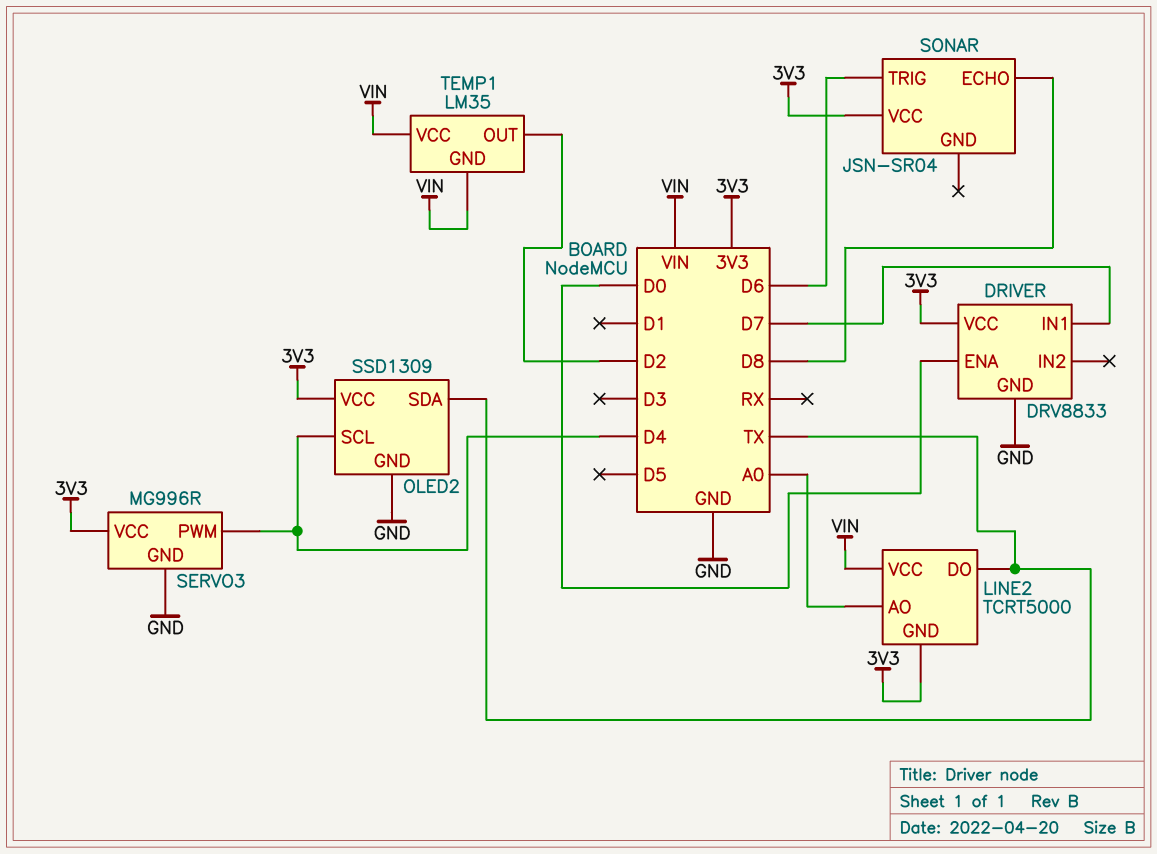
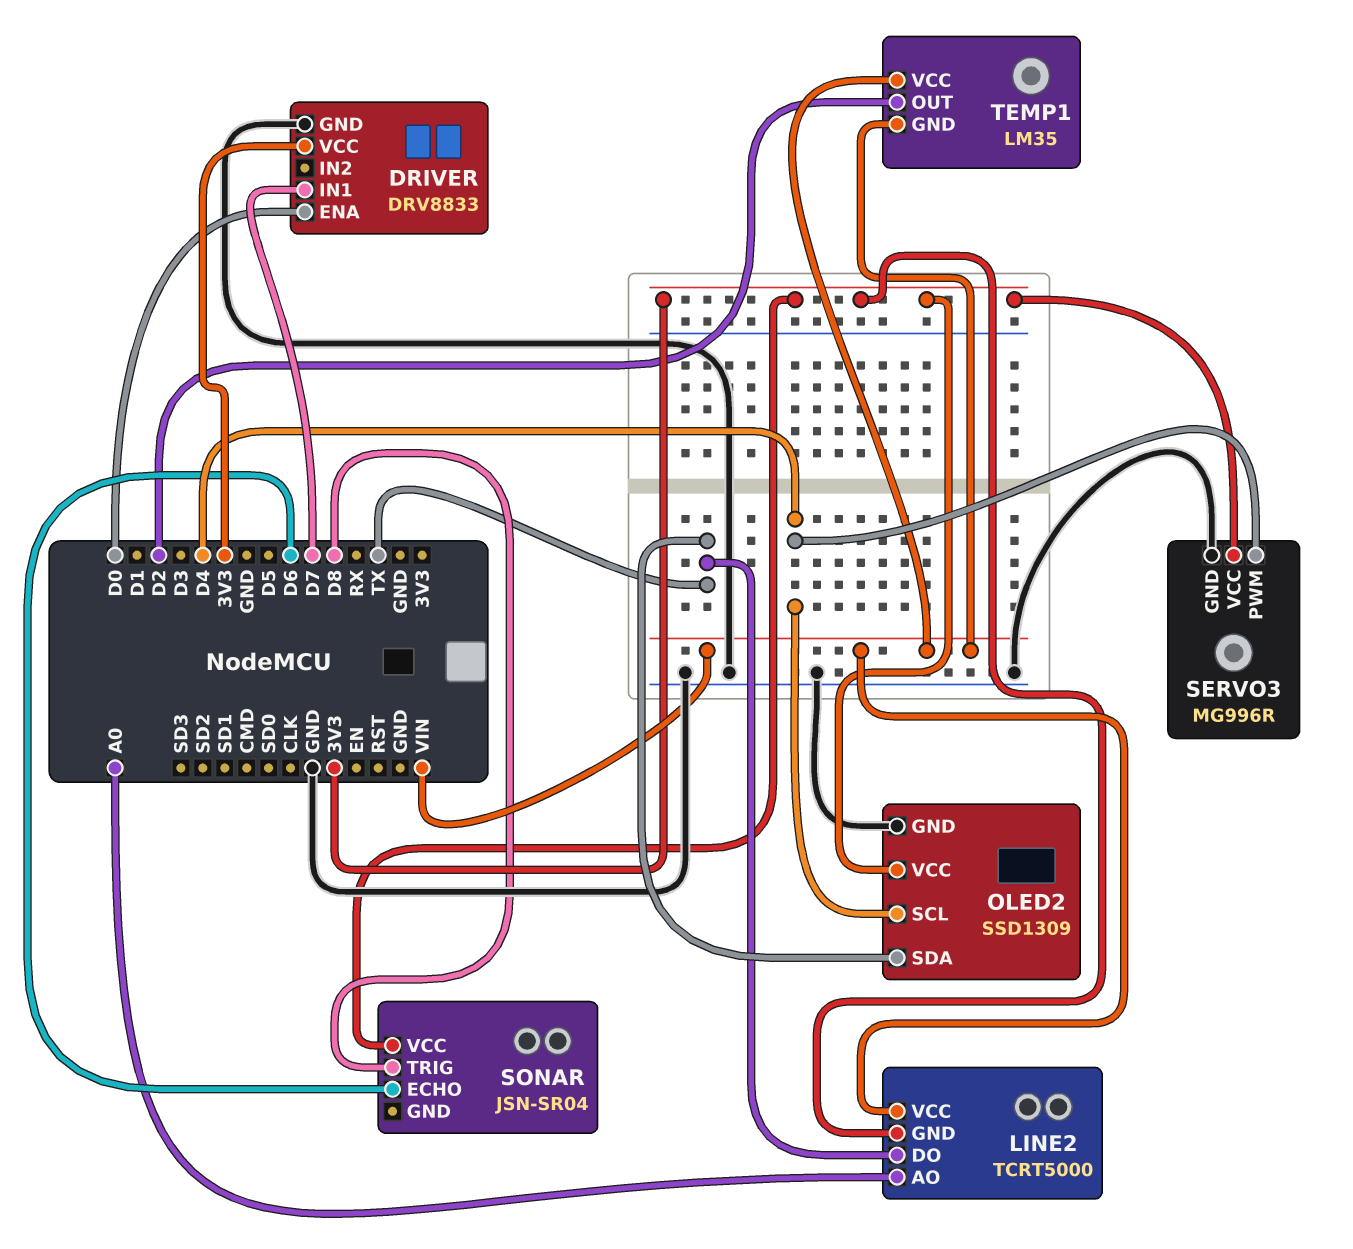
SONAR pin ECHO: D8 -> D6
SONAR pin TRIG: D6 -> D8

